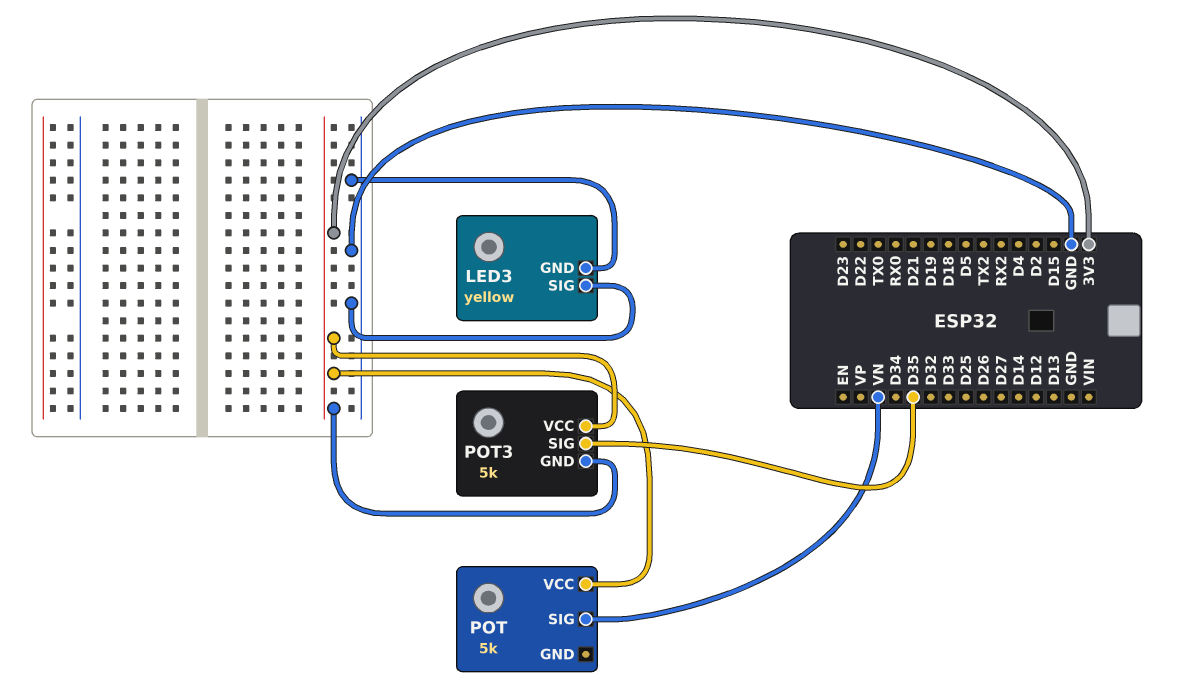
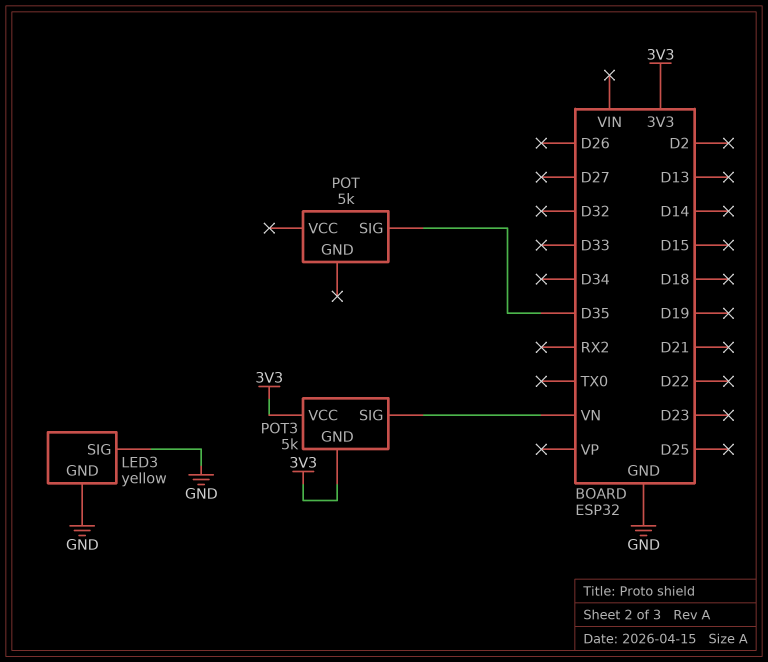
POT pin SIG: VN -> D35
POT pin VCC: 3V3 -> none
POT3 pin SIG: D35 -> VN

